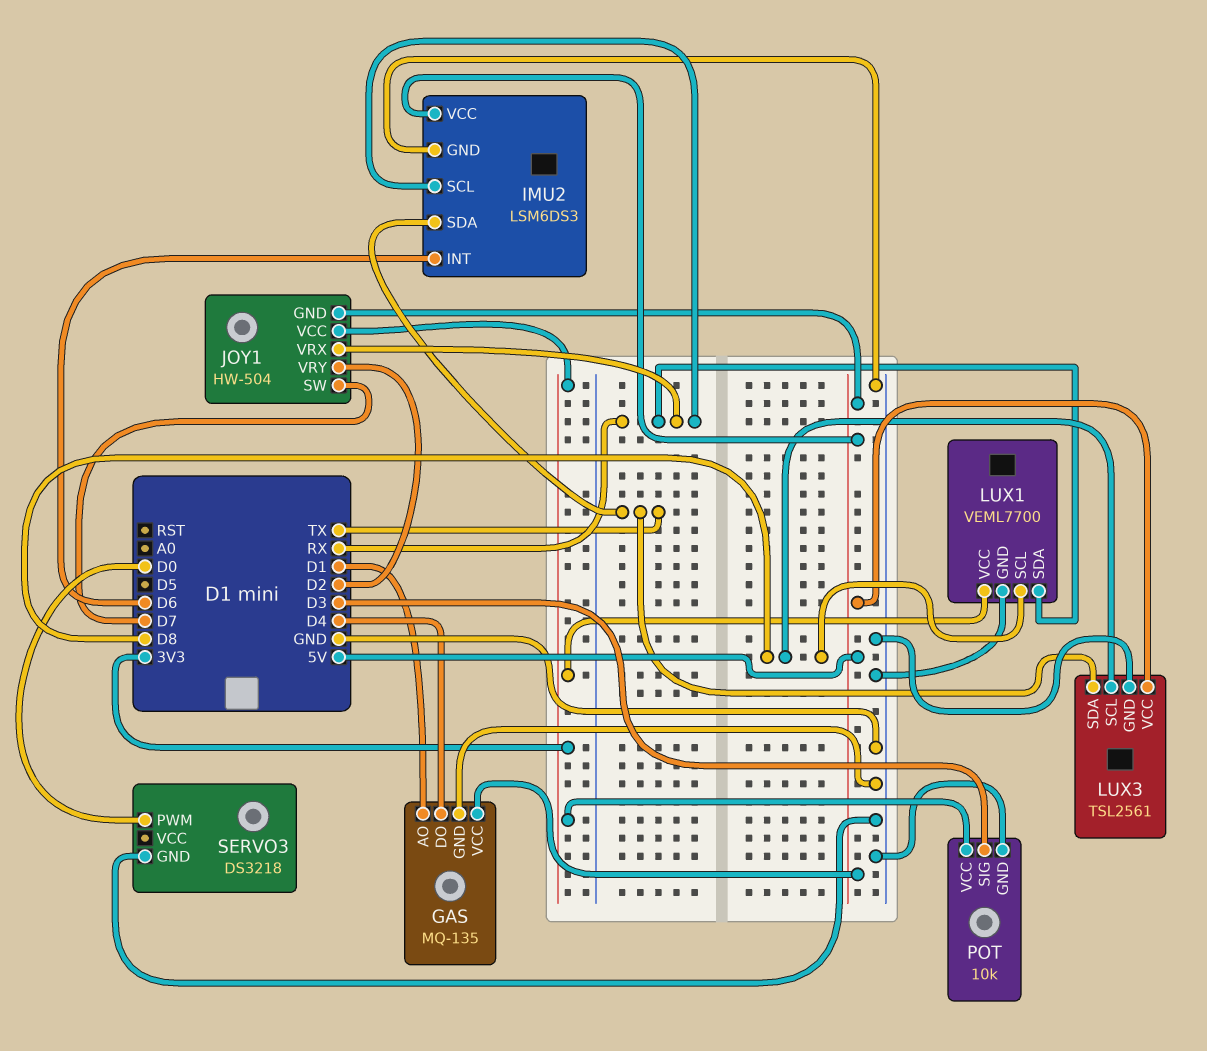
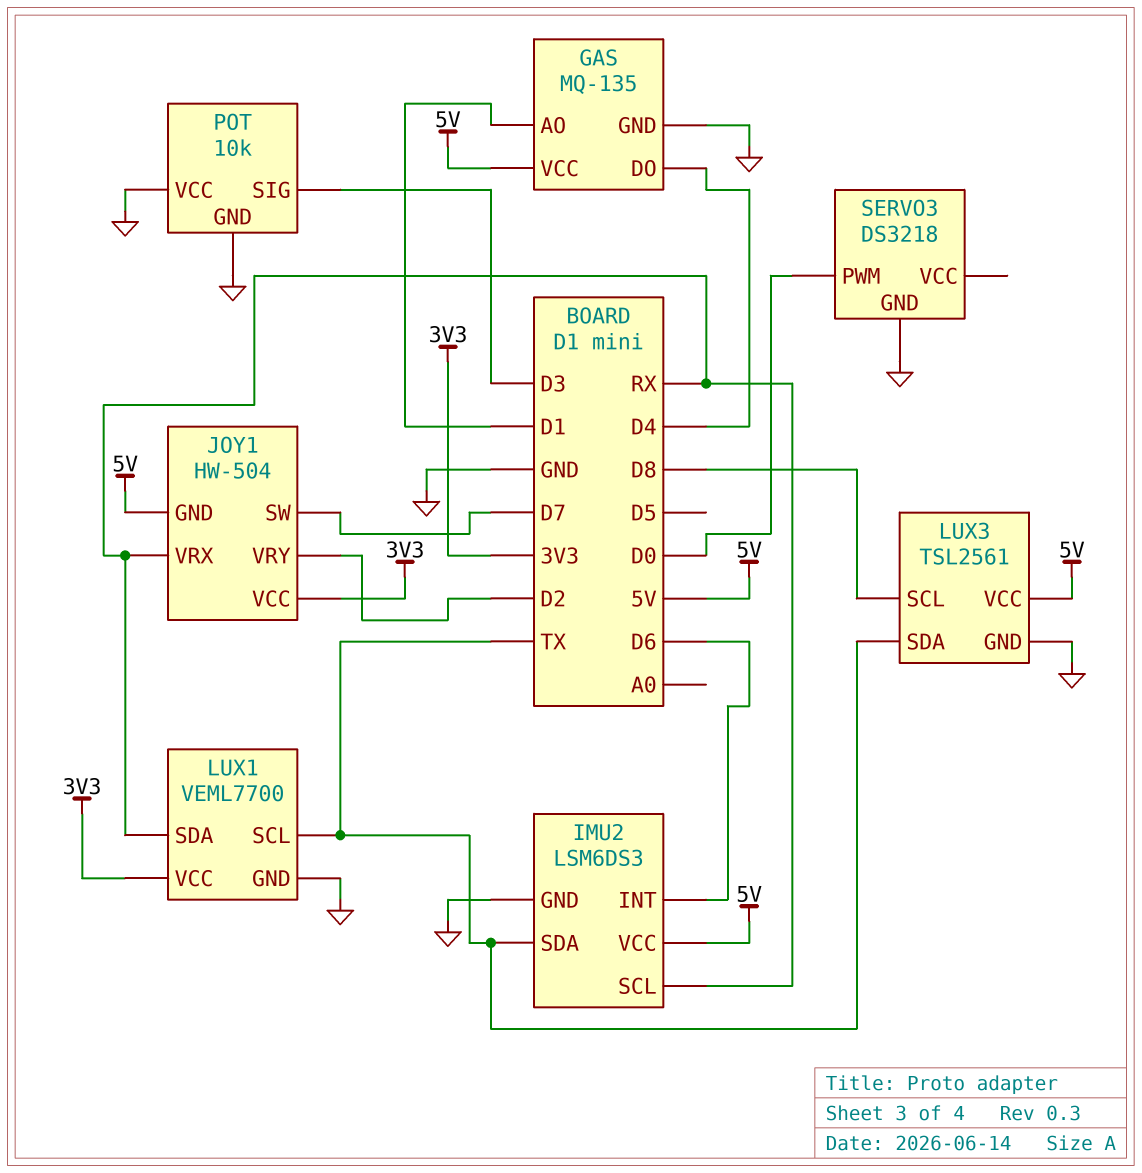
LUX1 pin SCL: D8 -> TX
POT pin VCC: 3V3 -> GND

